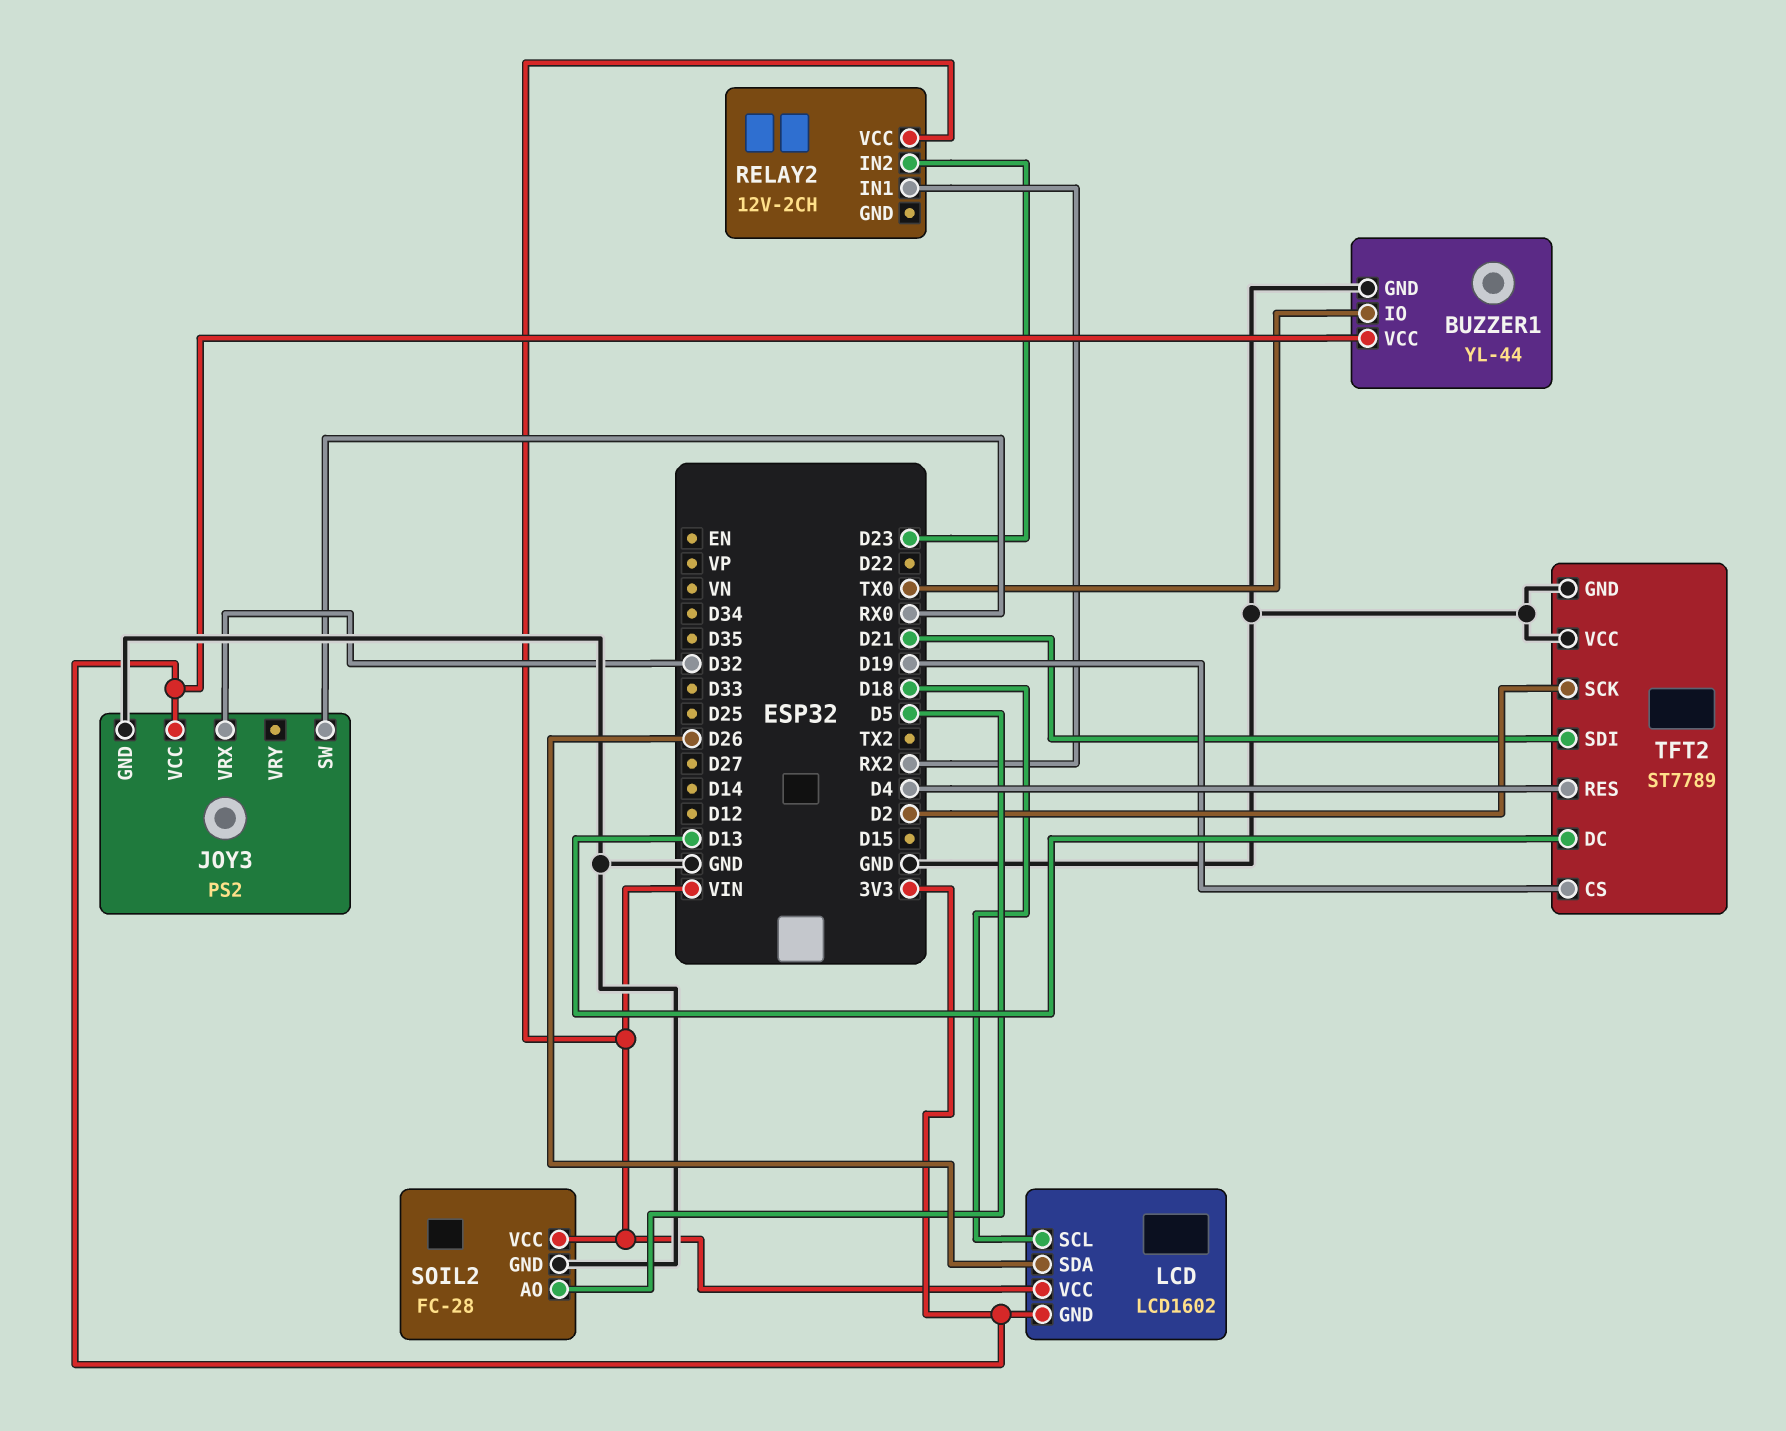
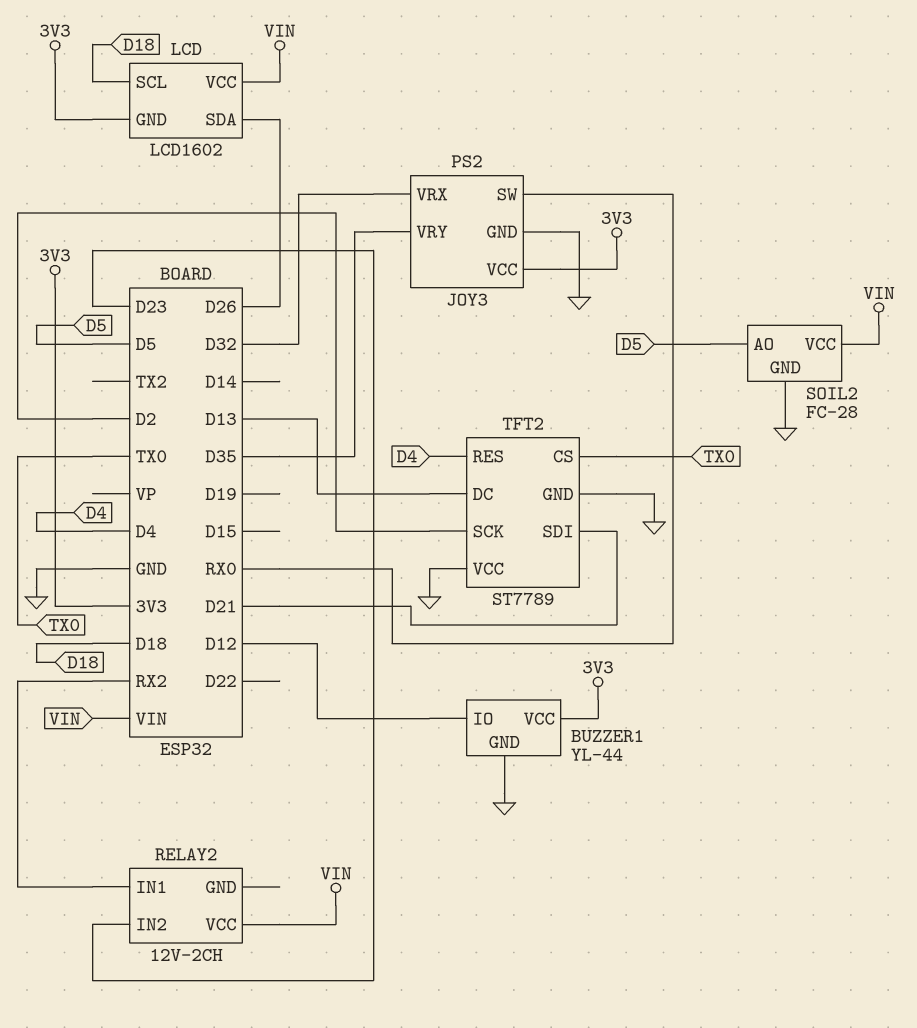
BUZZER1 pin IO: TX0 -> D12
JOY3 pin VRY: none -> D35
TFT2 pin CS: D19 -> TX0

